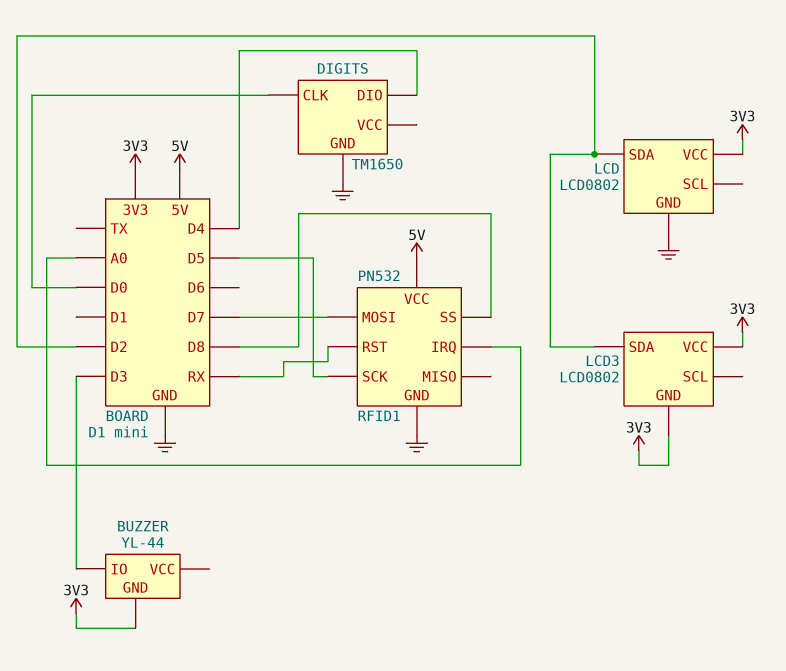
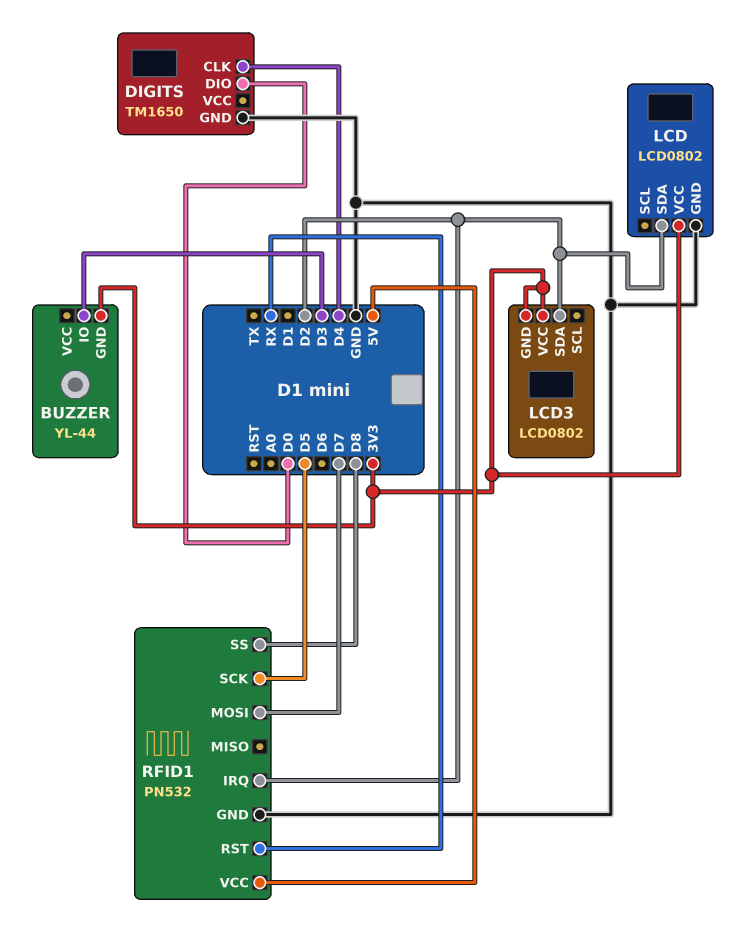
DIGITS pin CLK: D0 -> D4
DIGITS pin DIO: D4 -> D0
RFID1 pin IRQ: A0 -> D2

